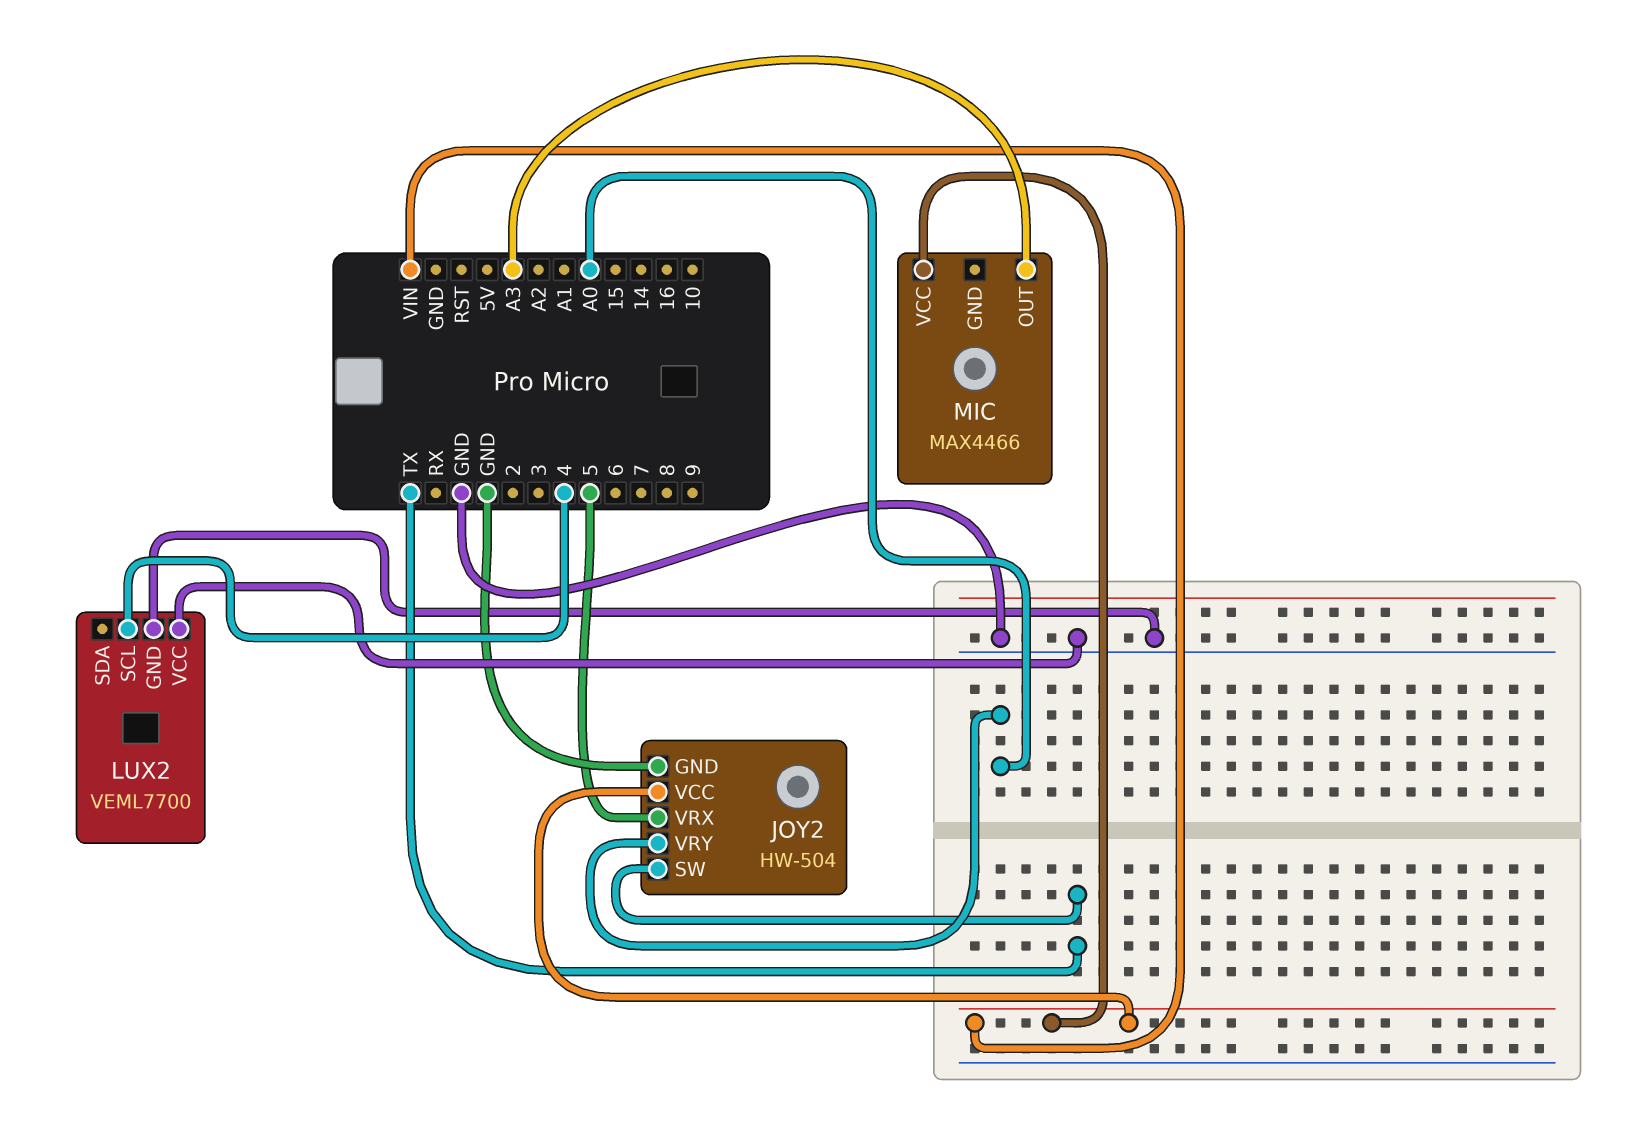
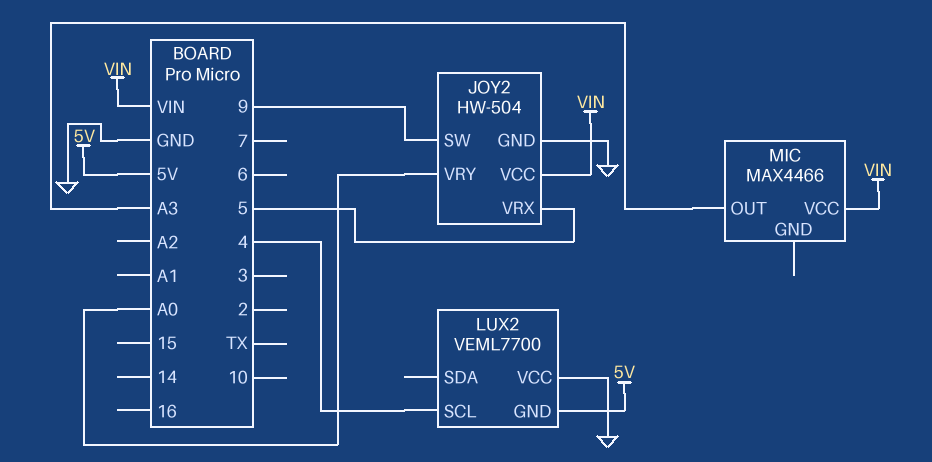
JOY2 pin SW: TX -> 9
LUX2 pin GND: GND -> 5V

